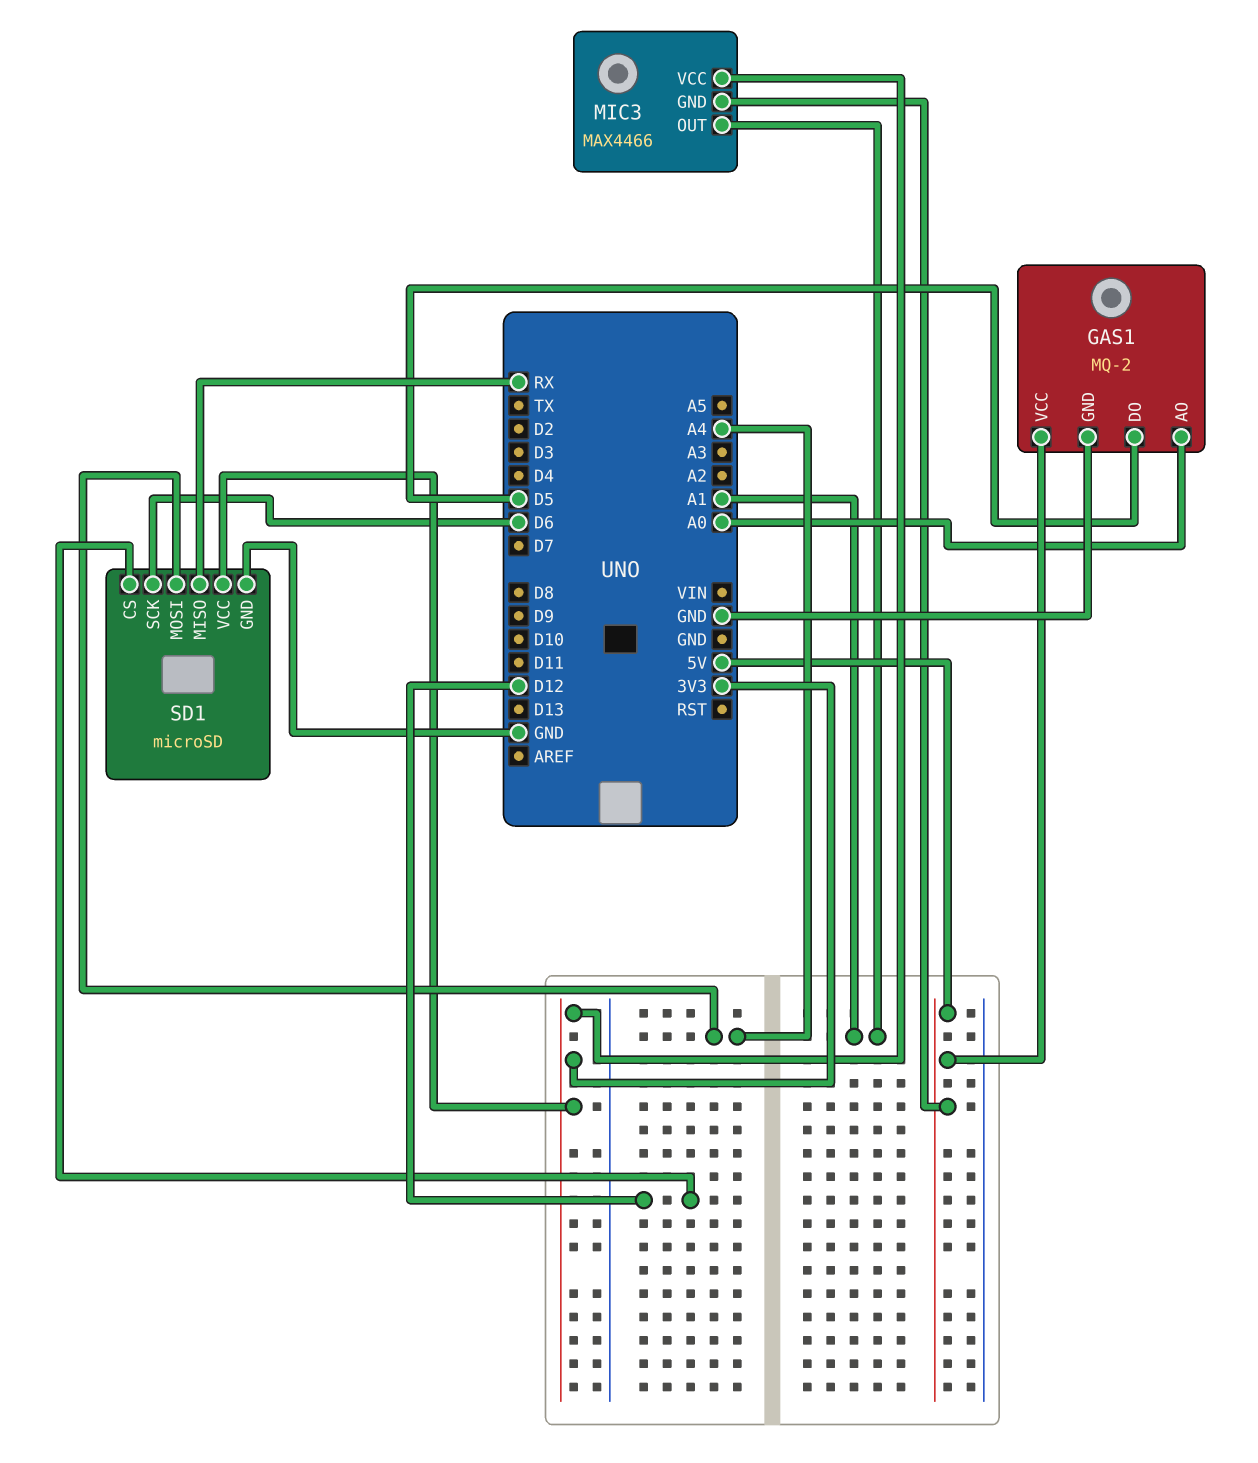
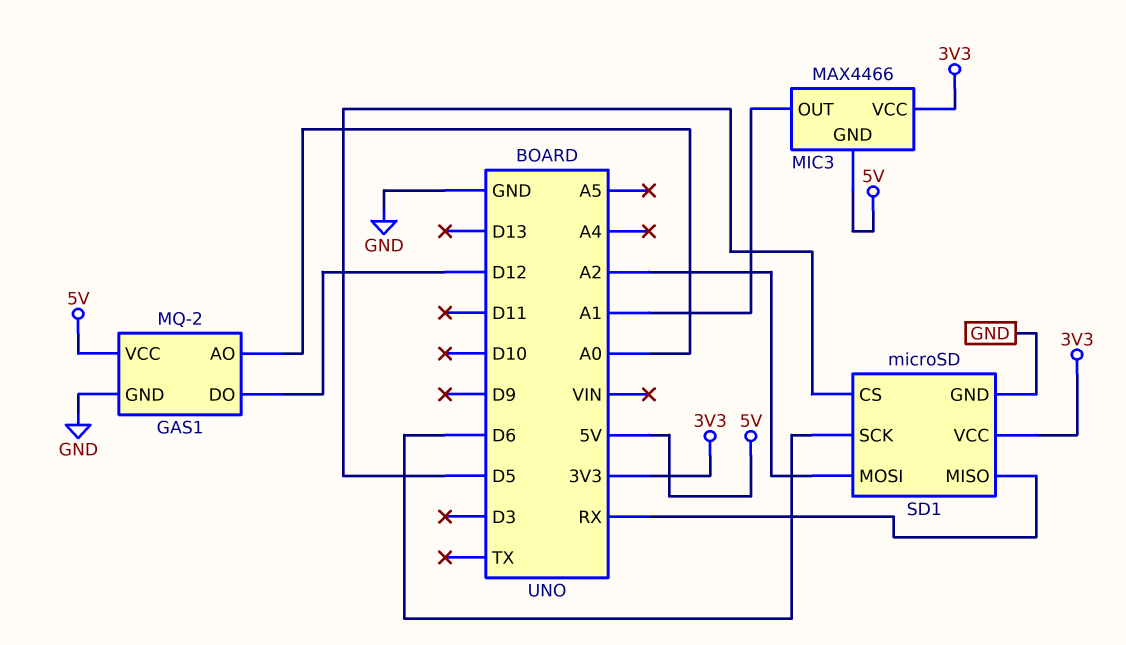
GAS1 pin DO: D5 -> D12
SD1 pin CS: D12 -> D5
SD1 pin MOSI: A4 -> A2

